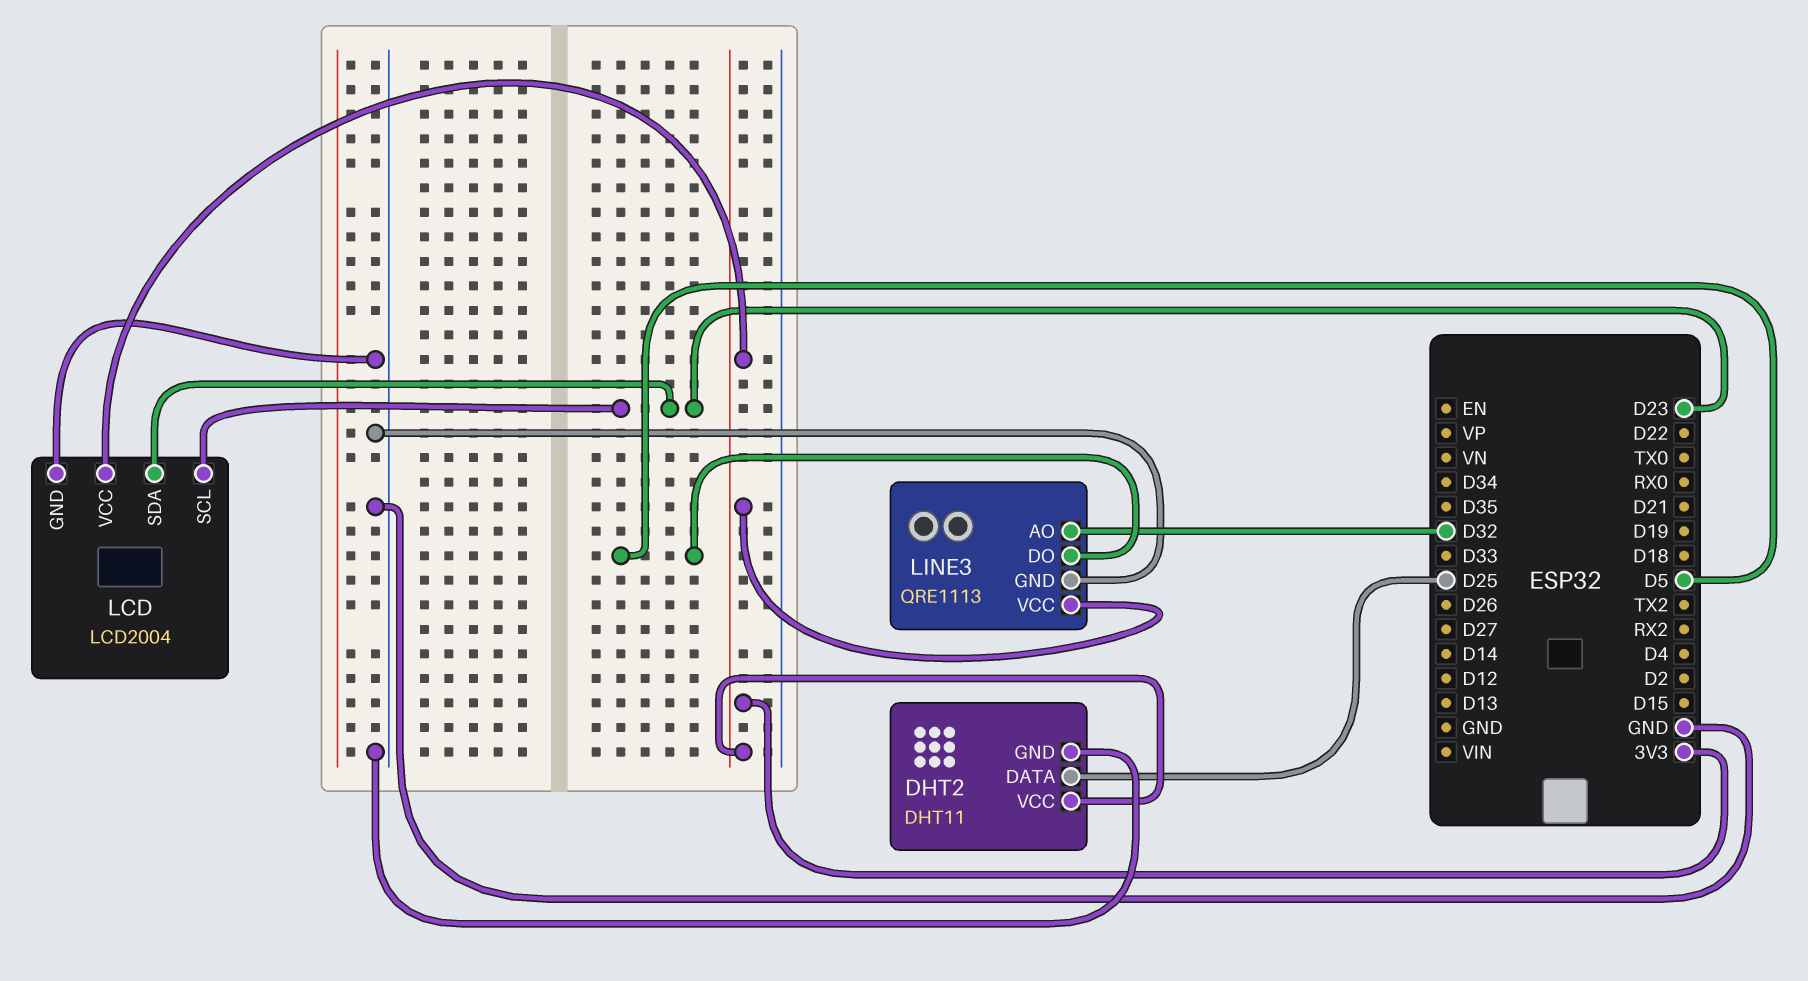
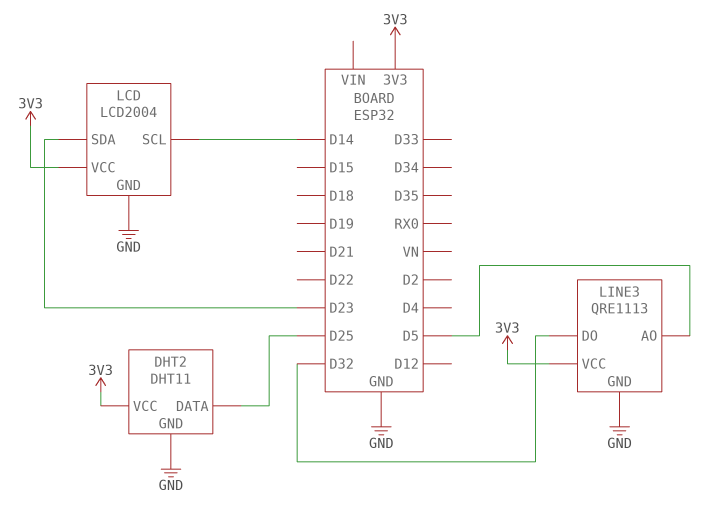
LCD pin SCL: D23 -> D14
LINE3 pin AO: D32 -> D5
LINE3 pin DO: D5 -> D32

